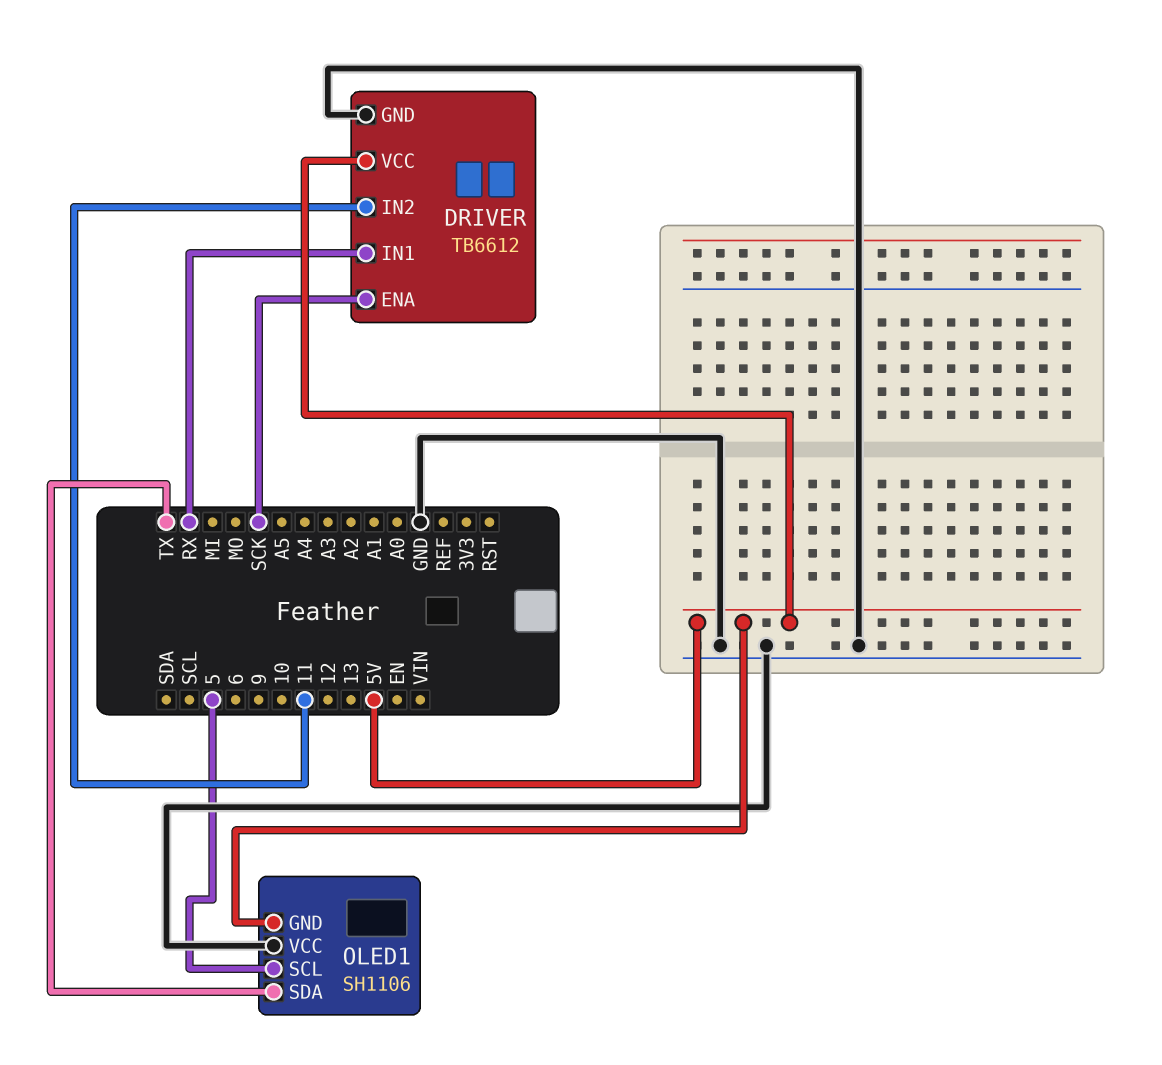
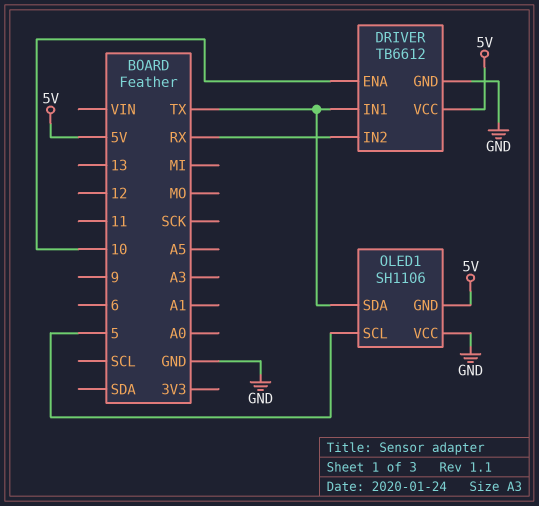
DRIVER pin ENA: SCK -> 10
DRIVER pin IN1: RX -> TX
DRIVER pin IN2: 11 -> RX

